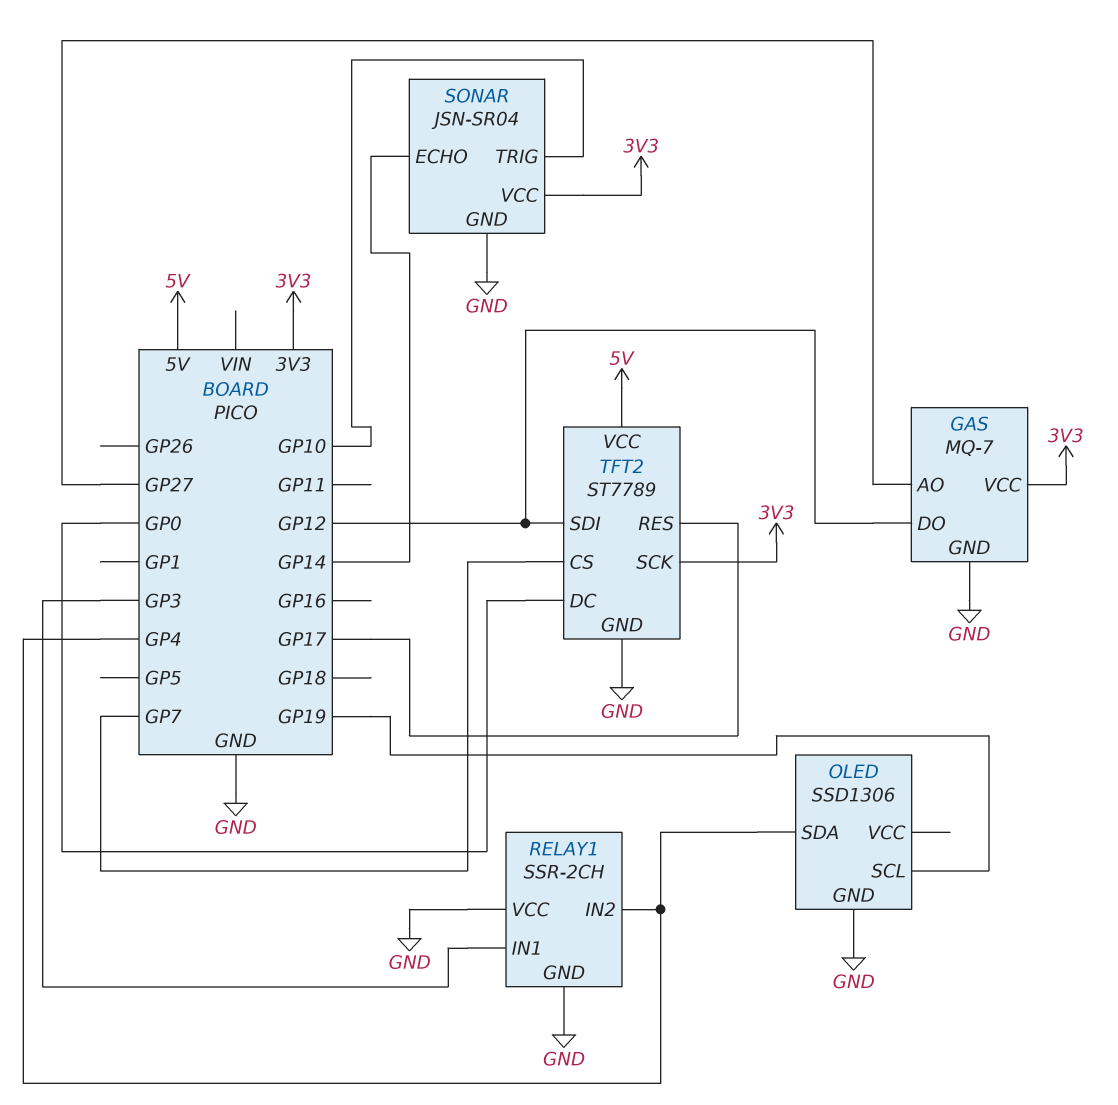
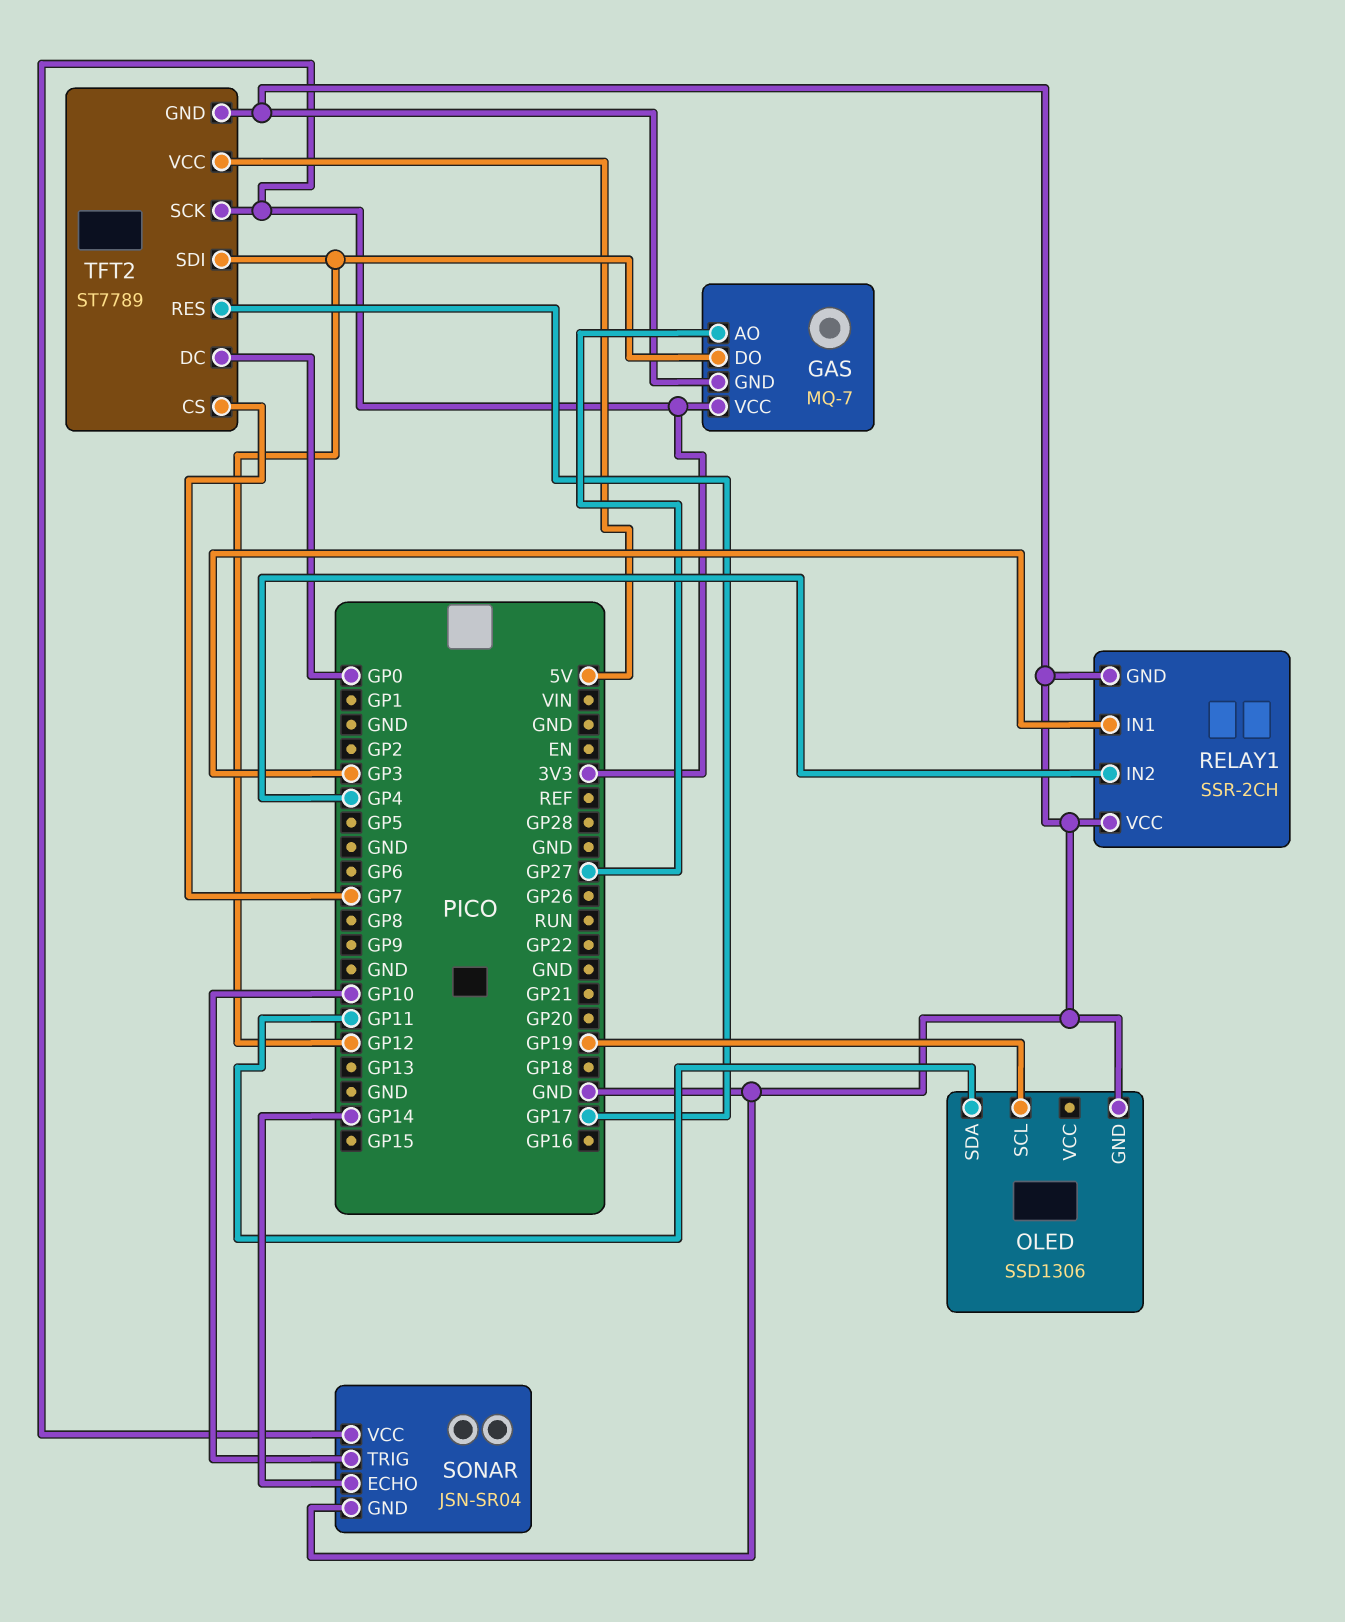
OLED pin SDA: GP4 -> GP11

